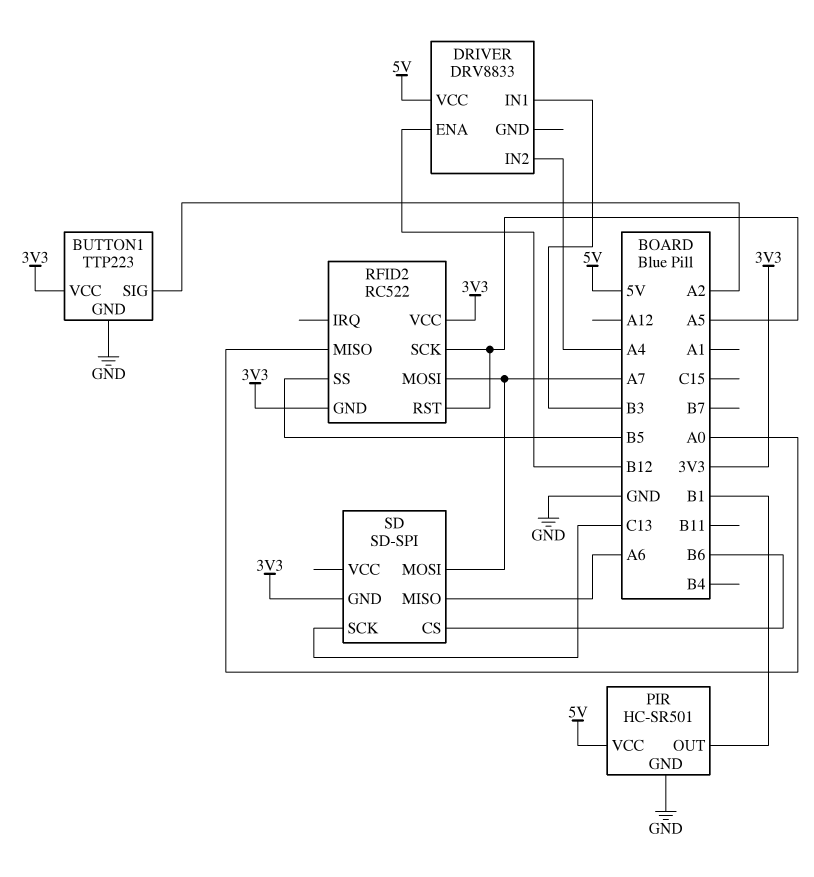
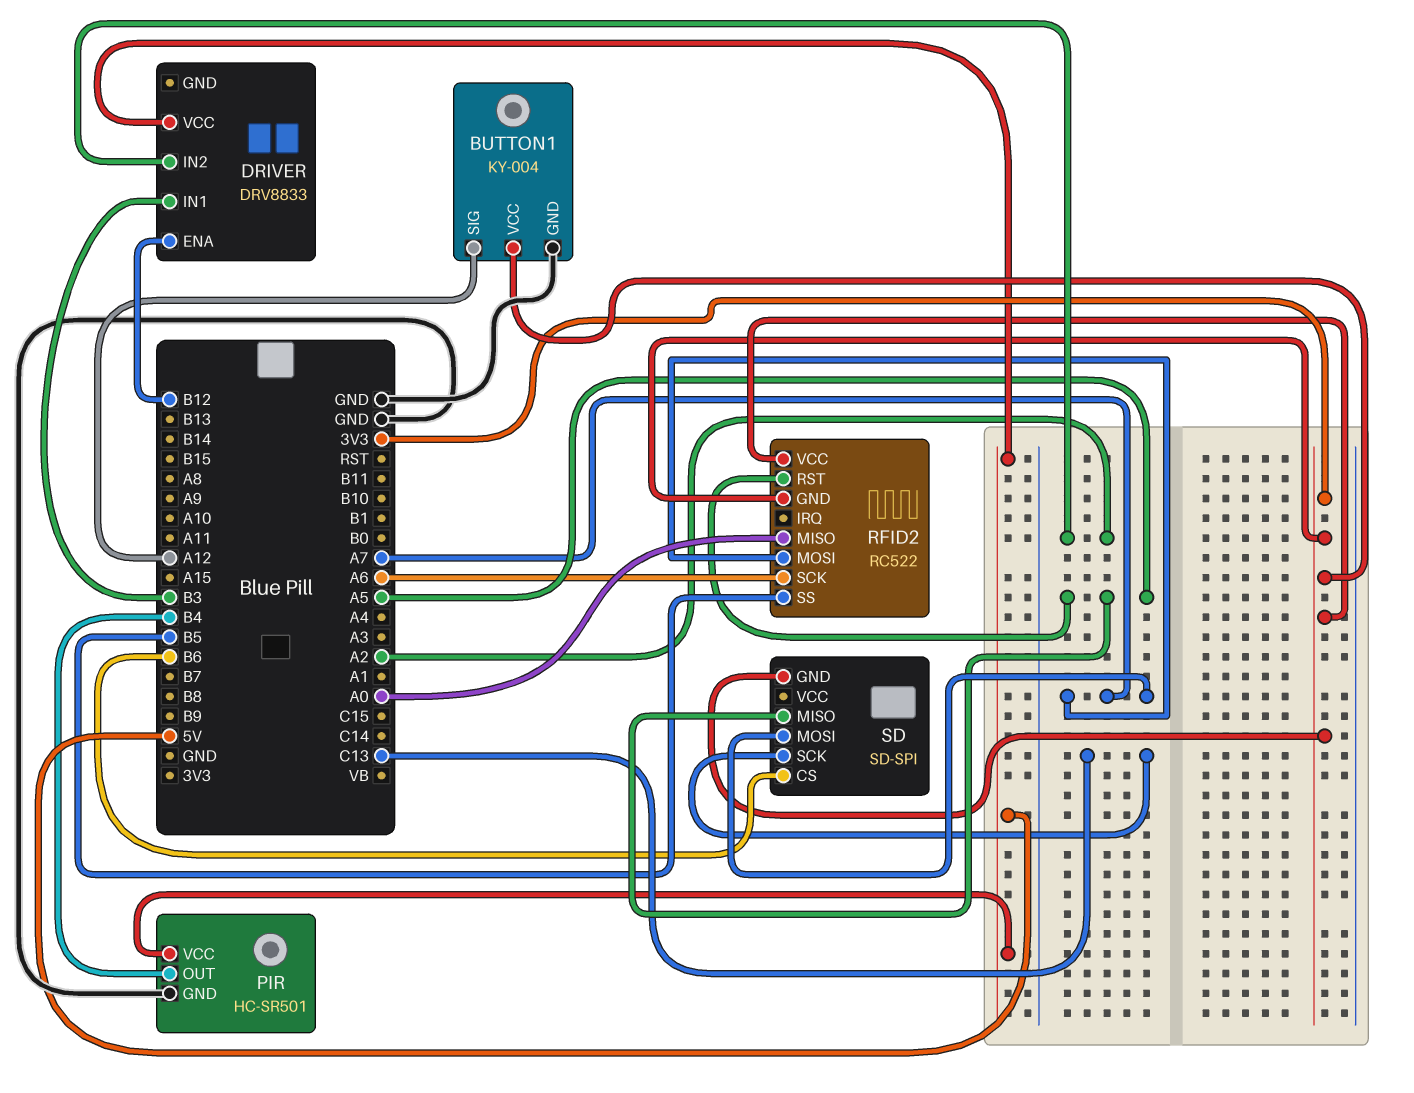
BUTTON1: TTP223 -> KY-004
BUTTON1 pin SIG: A2 -> A12
DRIVER pin IN2: A4 -> A2
PIR pin OUT: B1 -> B4
RFID2 pin SCK: A5 -> A6
SD pin MISO: A6 -> A5

